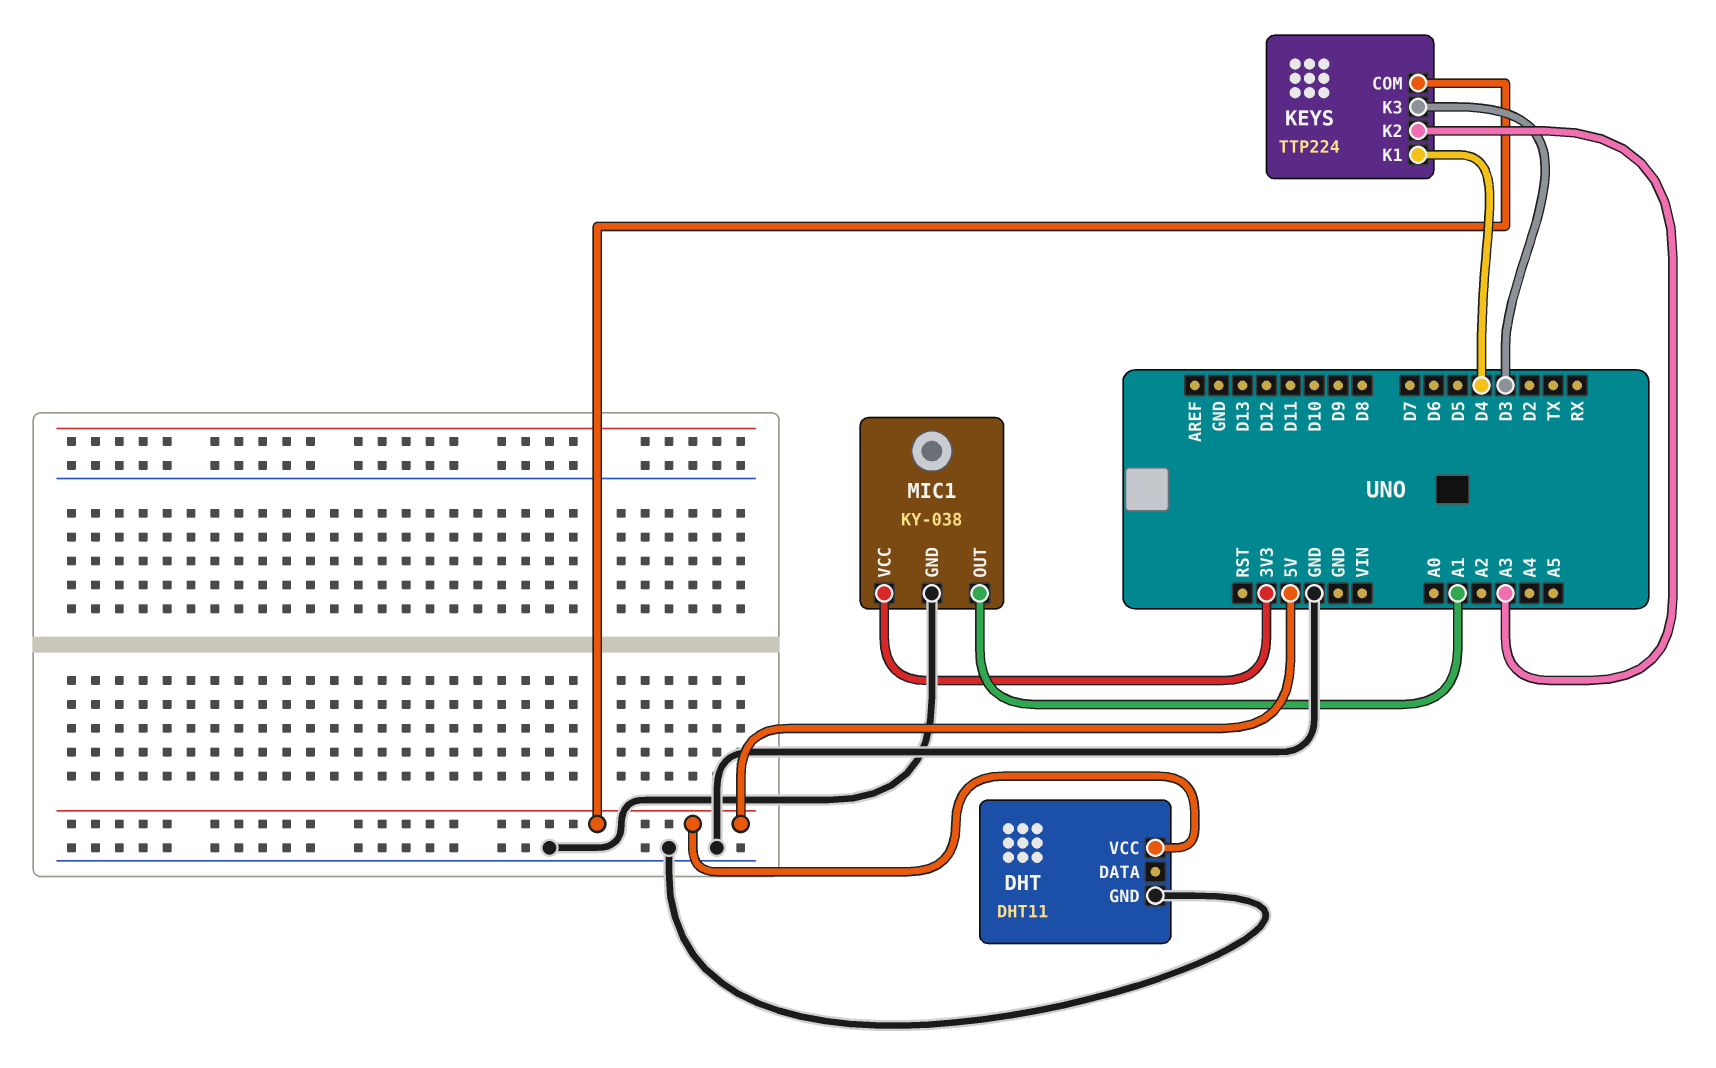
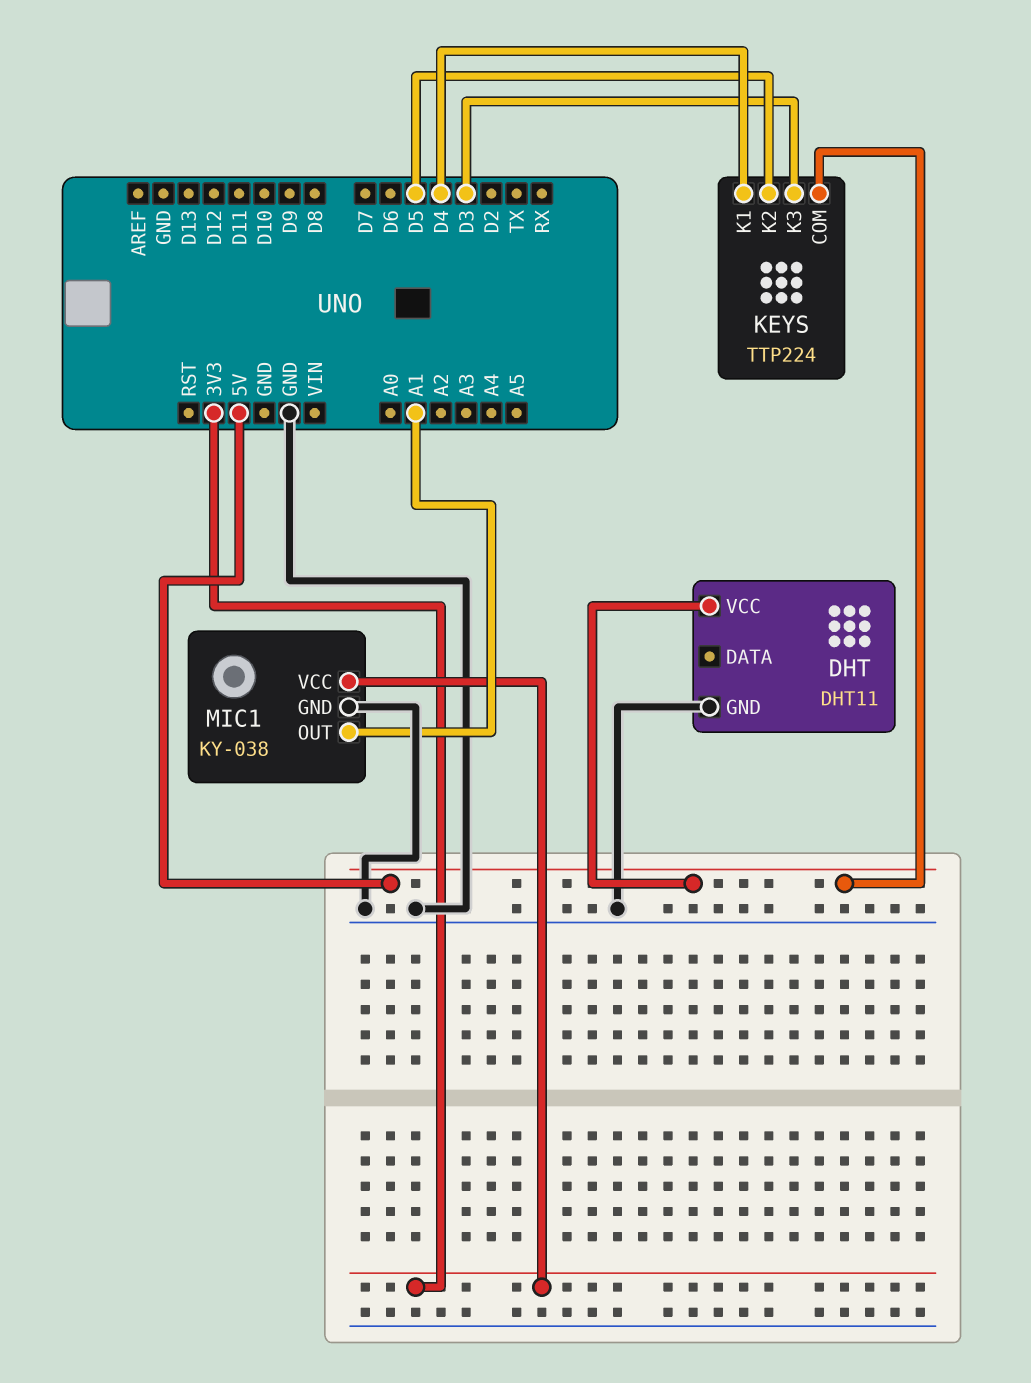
KEYS pin K2: A3 -> D5

